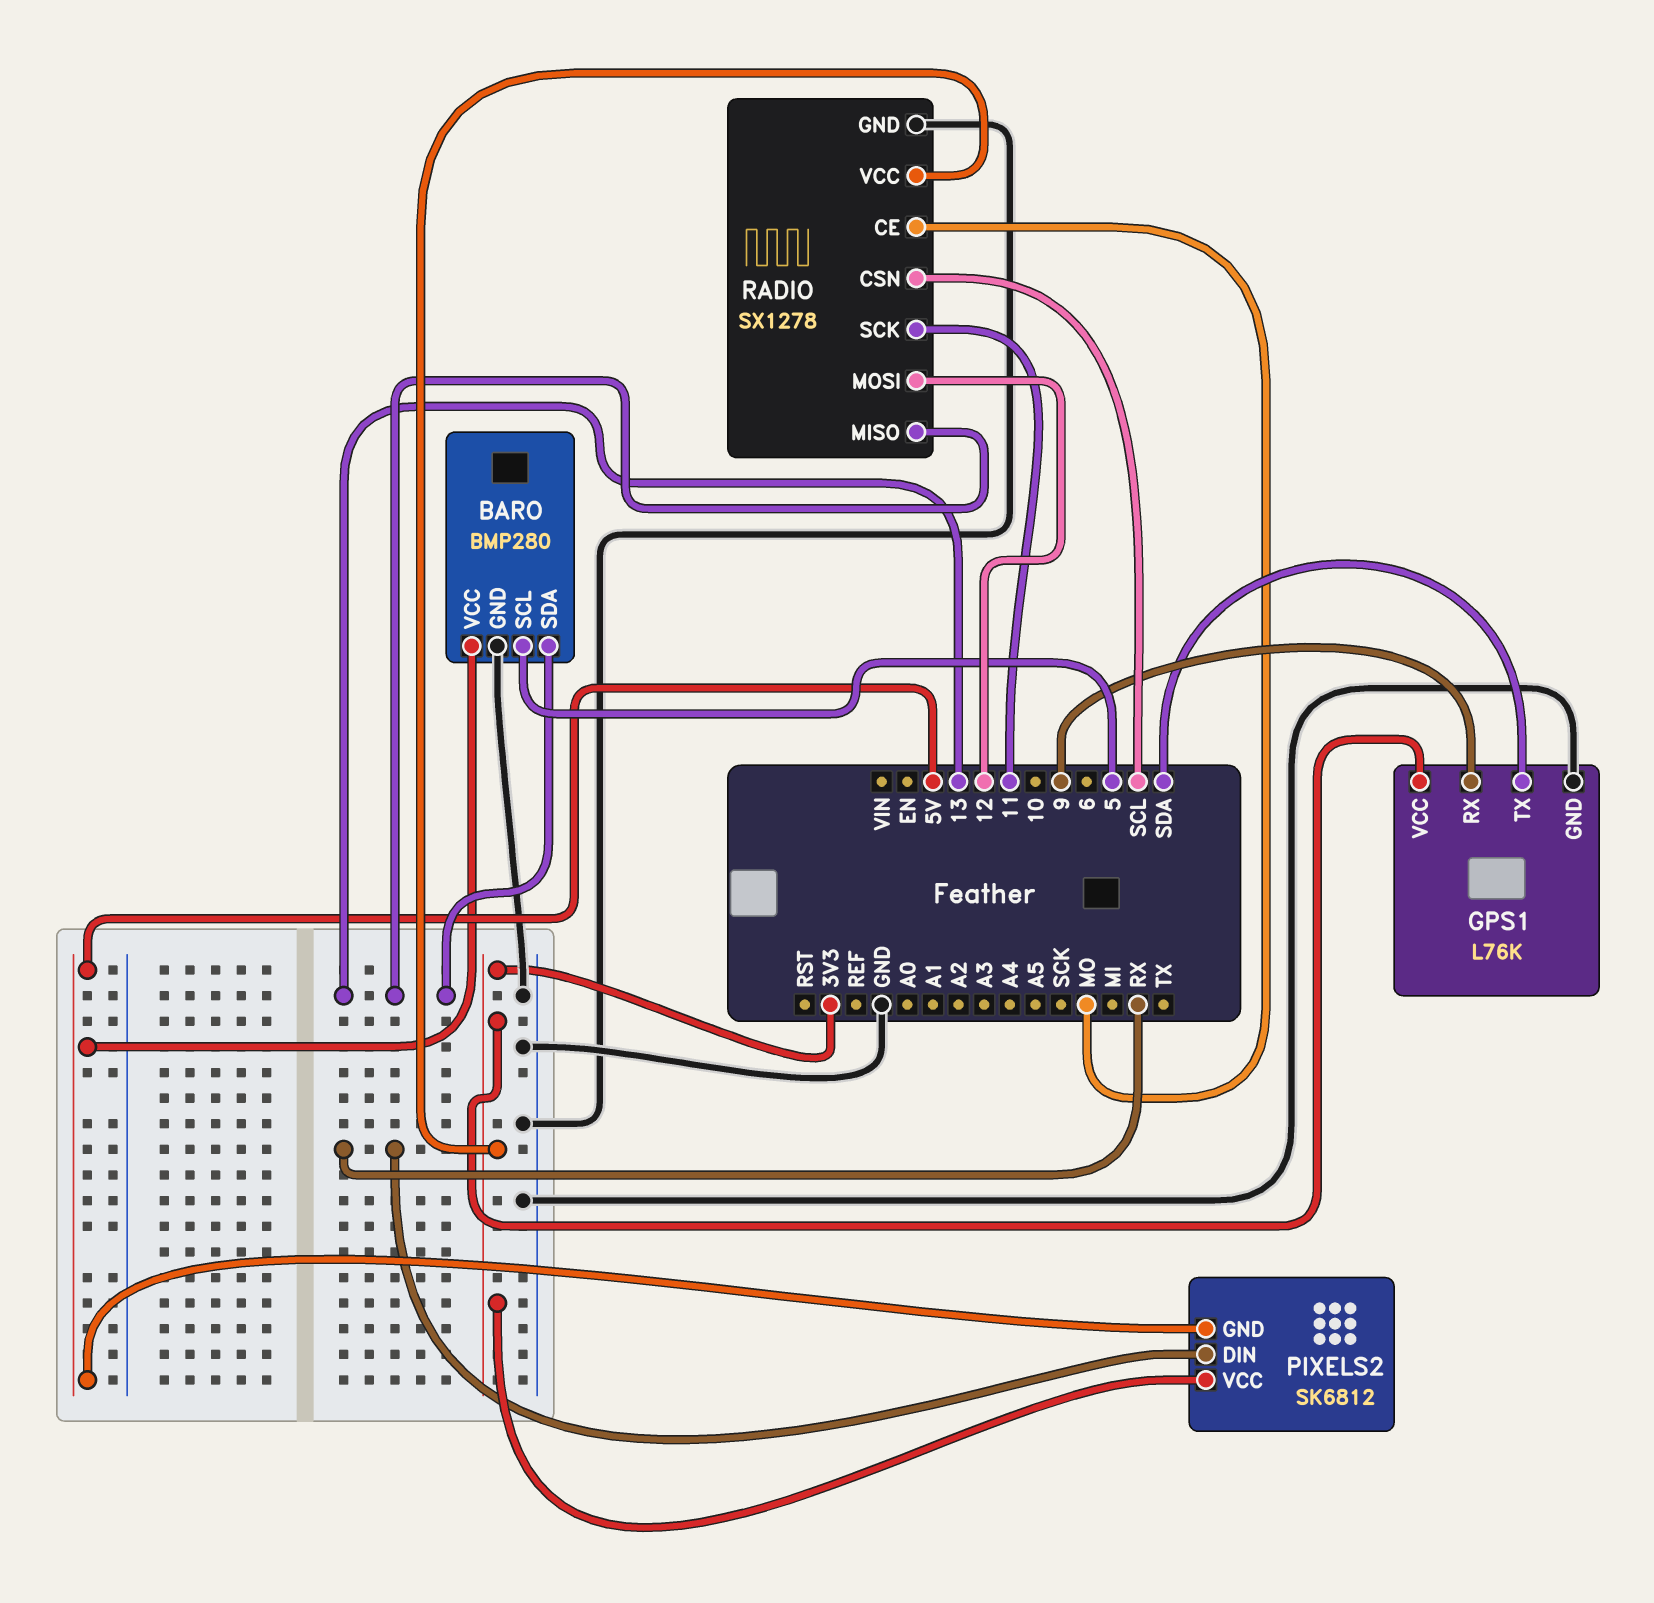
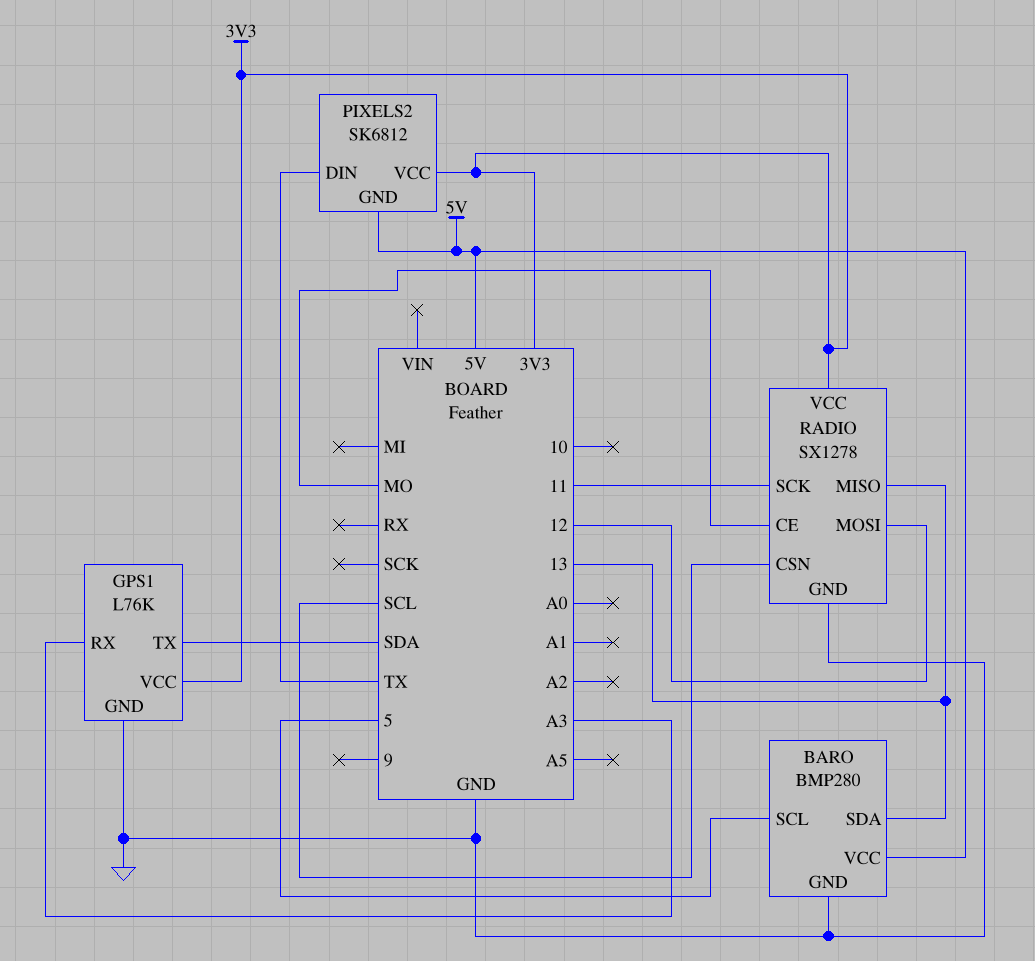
GPS1 pin RX: 9 -> A3
PIXELS2 pin DIN: RX -> TX

